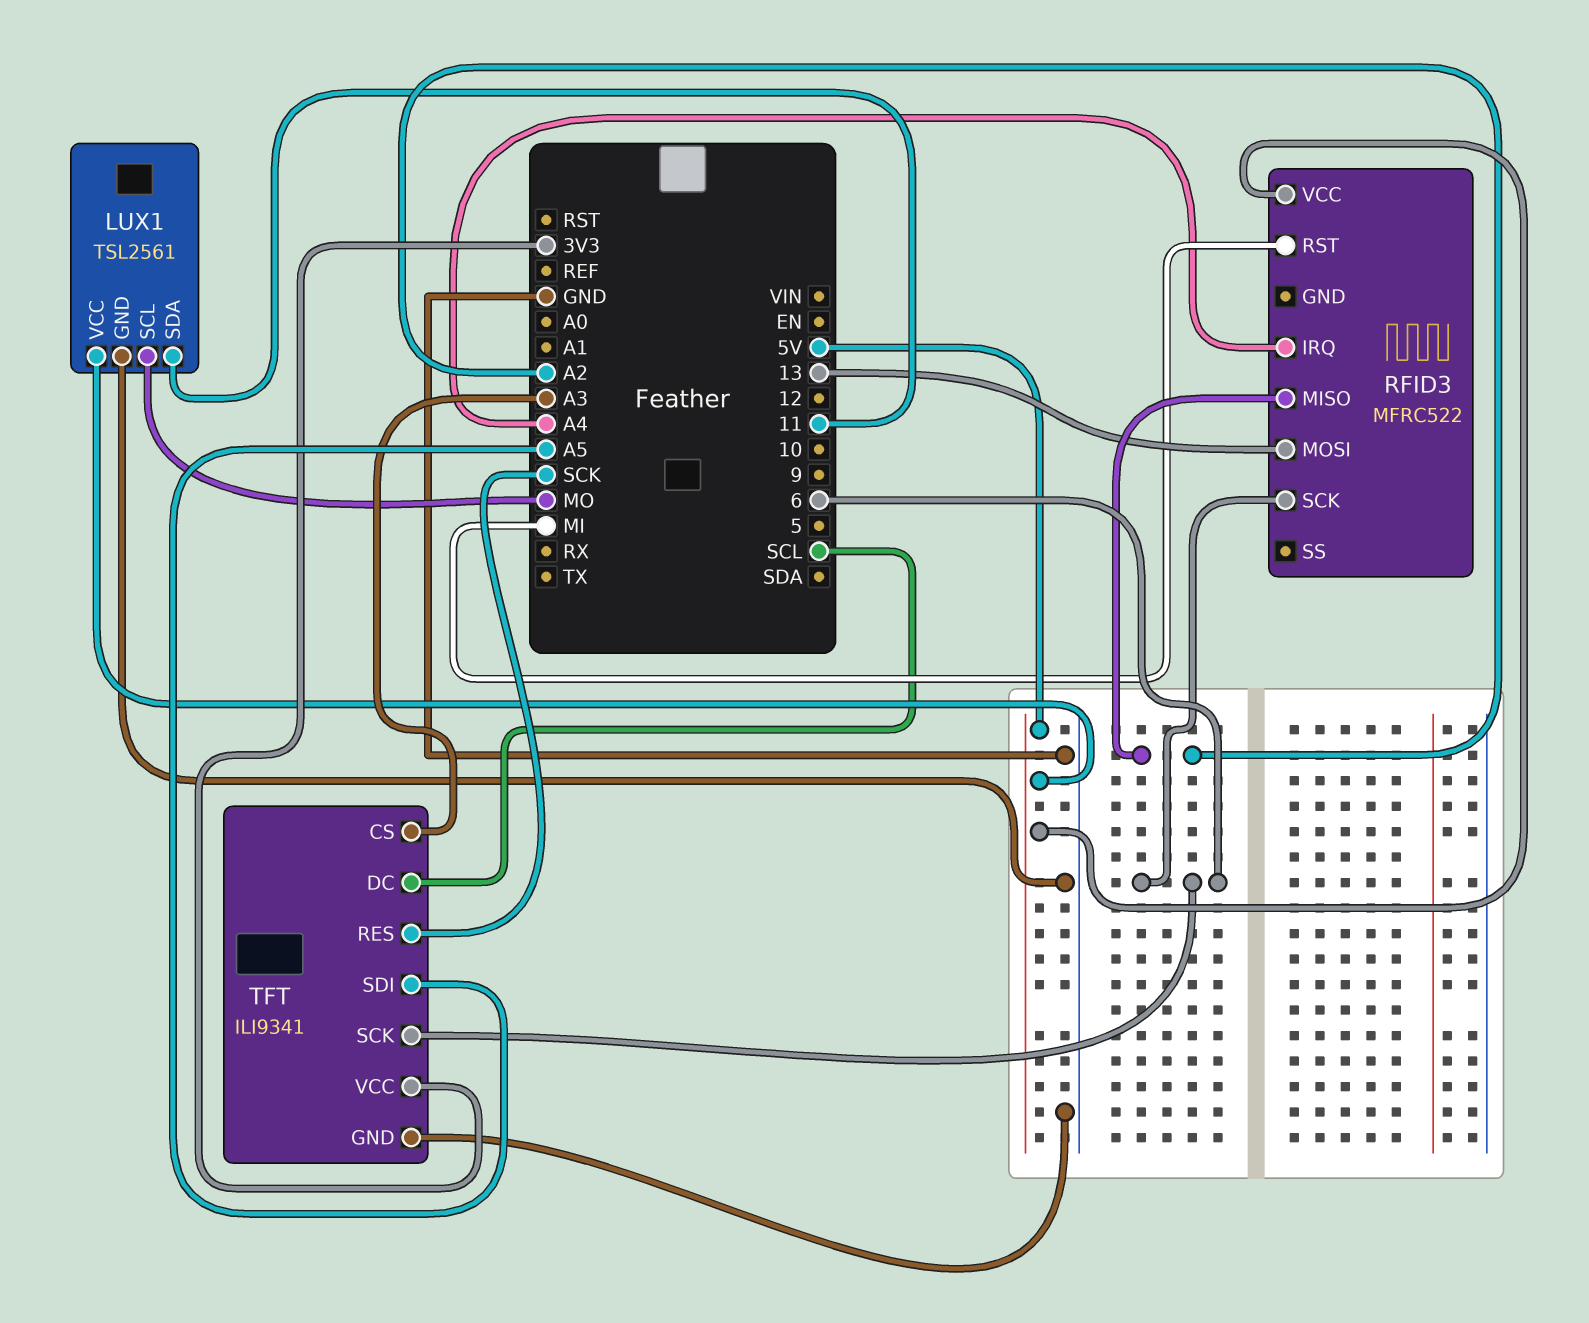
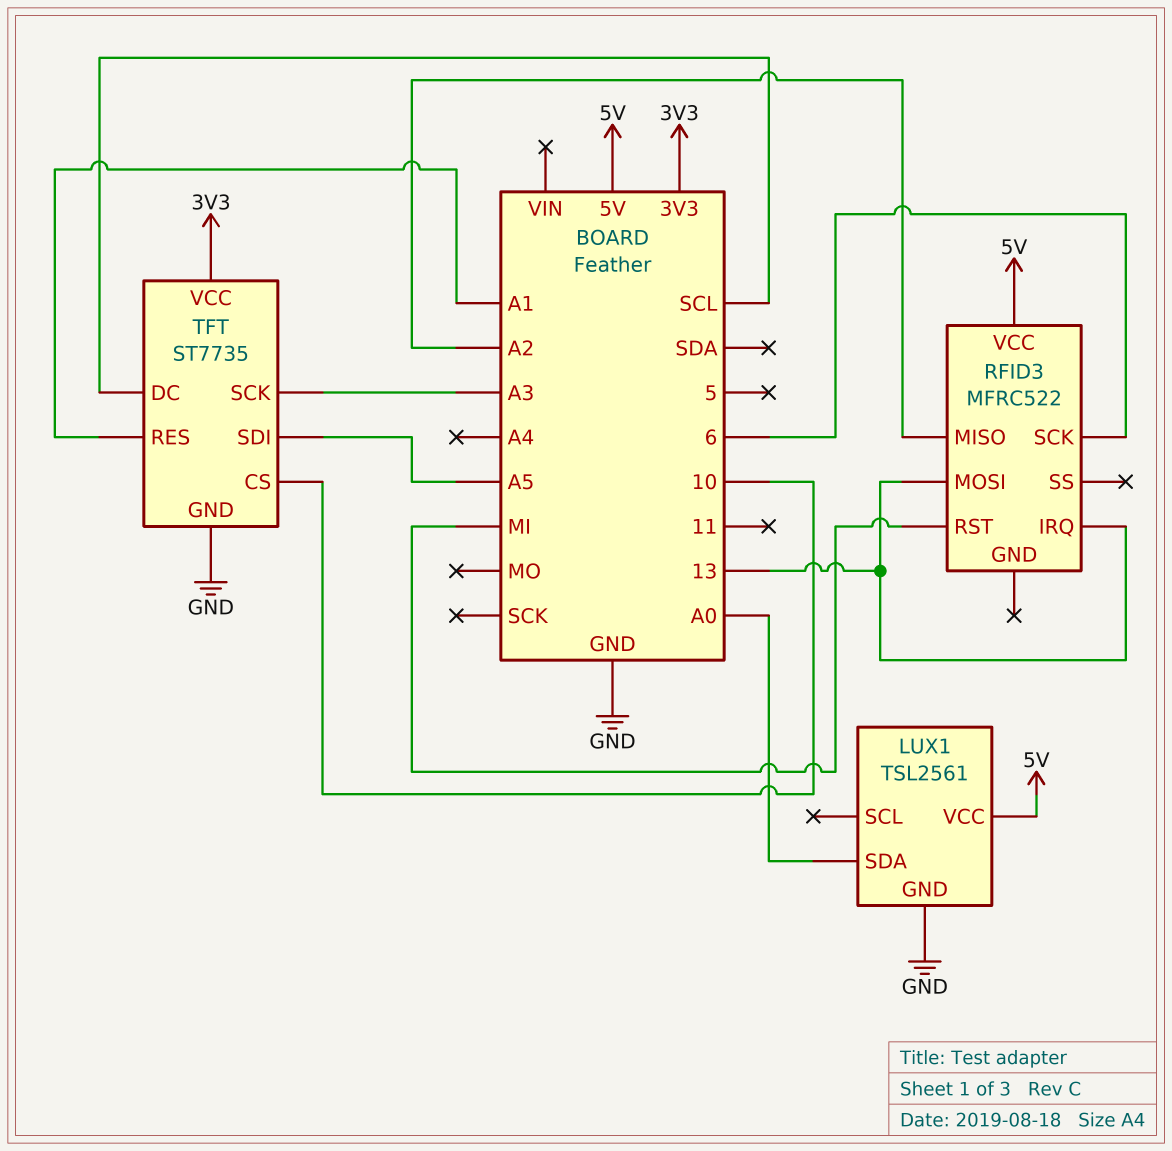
LUX1 pin SCL: MO -> none
LUX1 pin SDA: 11 -> A0
RFID3 pin IRQ: A4 -> 13
TFT: ILI9341 -> ST7735
TFT pin CS: A3 -> 10
TFT pin RES: SCK -> A1
TFT pin SCK: 6 -> A3

